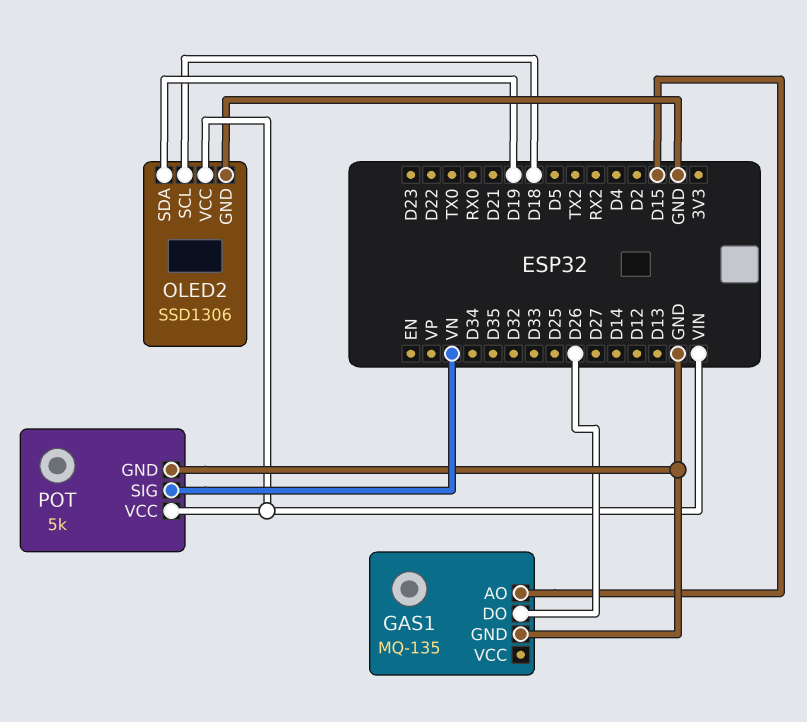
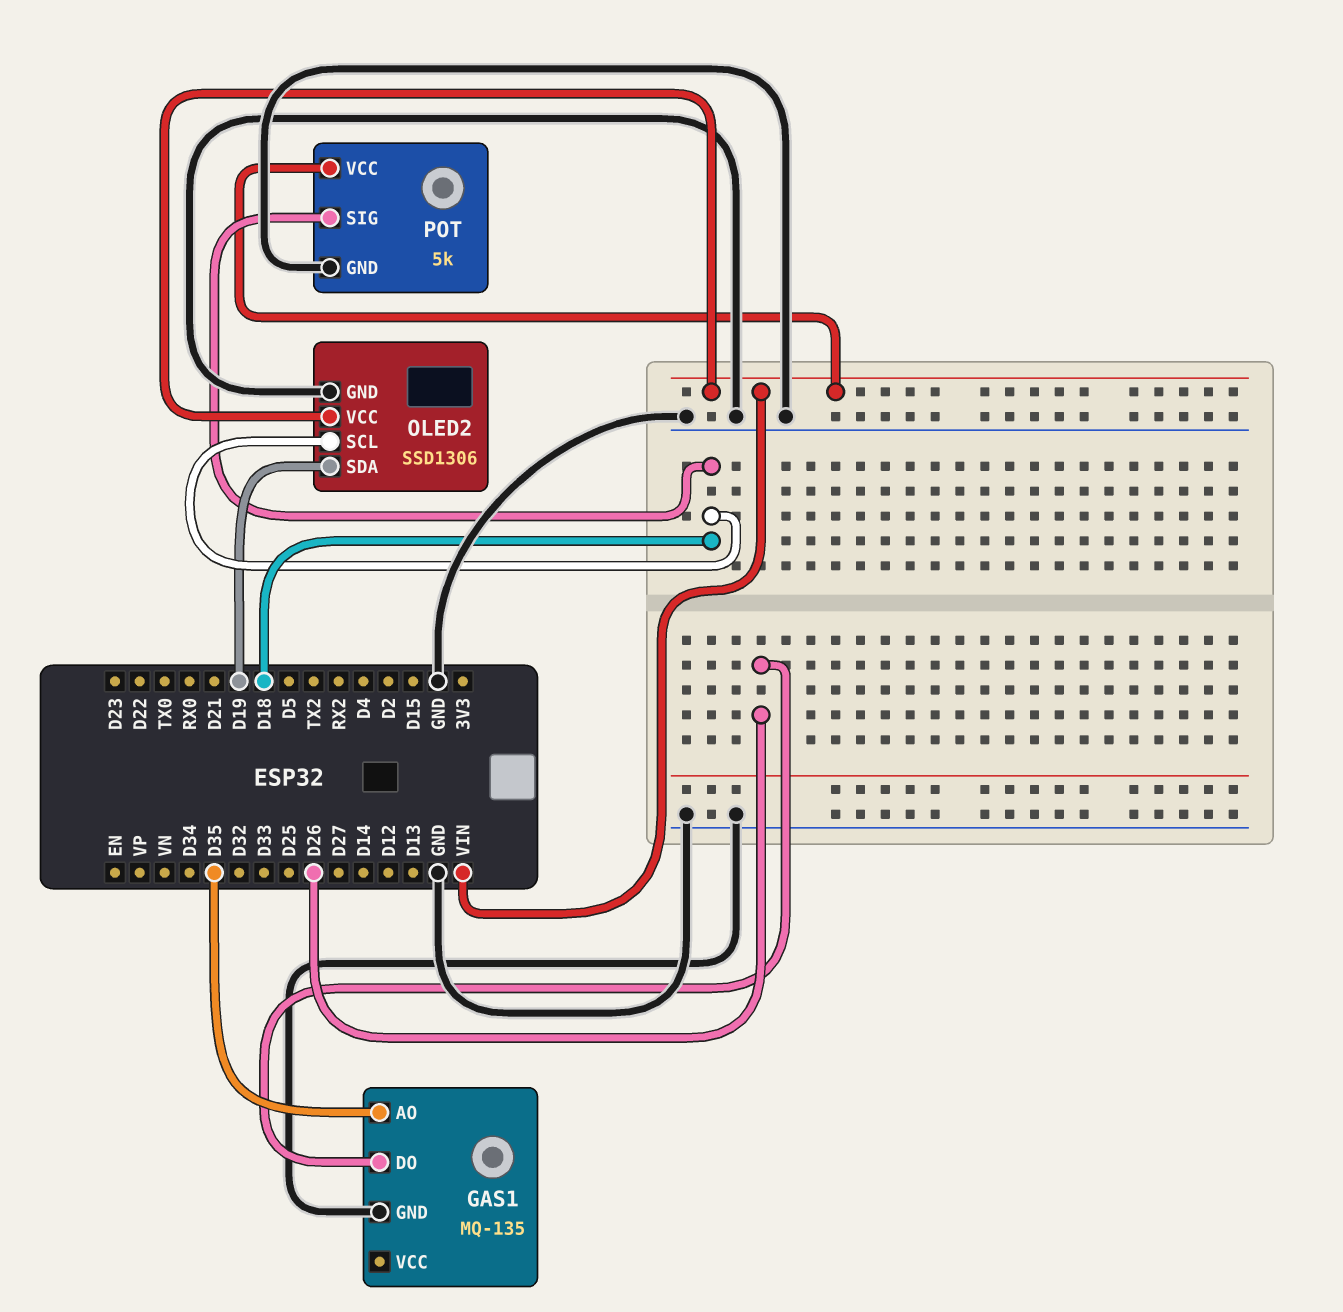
GAS1 pin AO: D15 -> D35
POT pin SIG: VN -> D18

